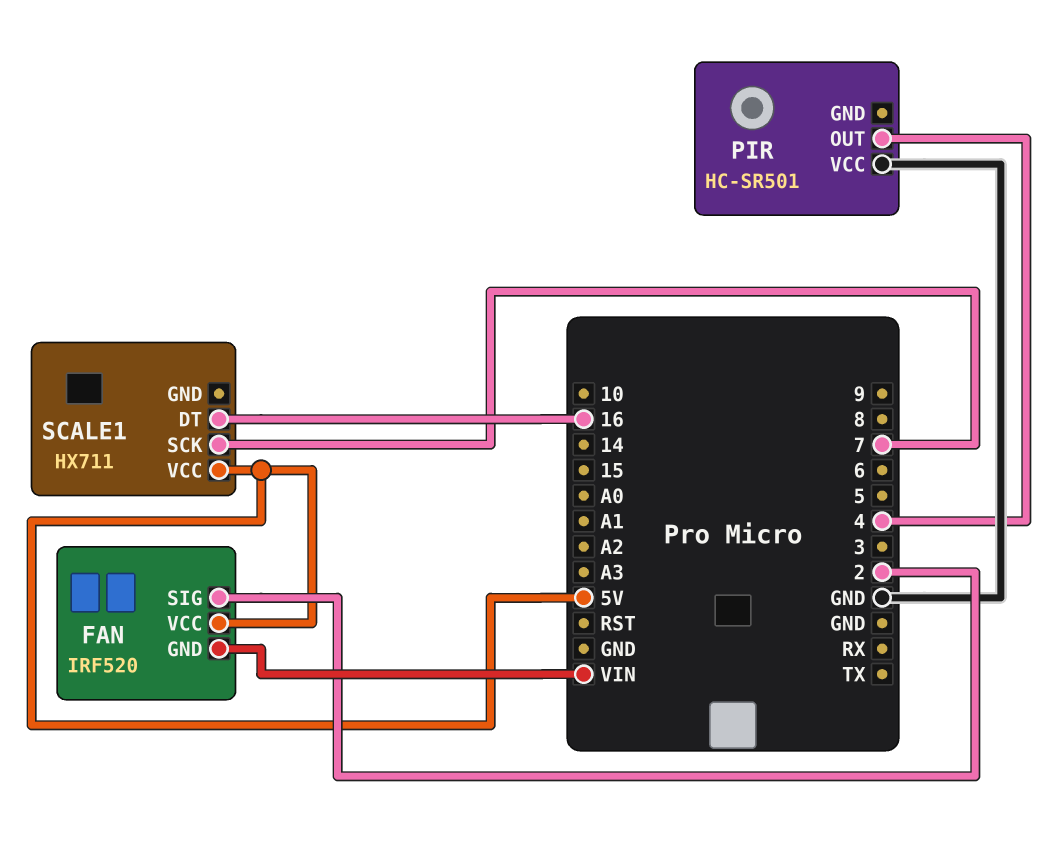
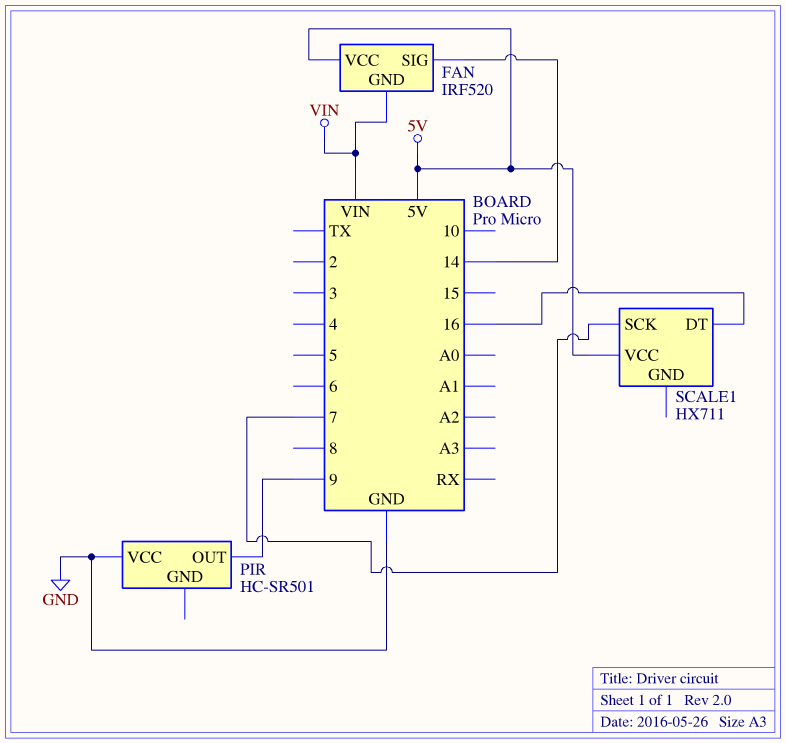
FAN pin SIG: 2 -> 14
PIR pin OUT: 4 -> 9

